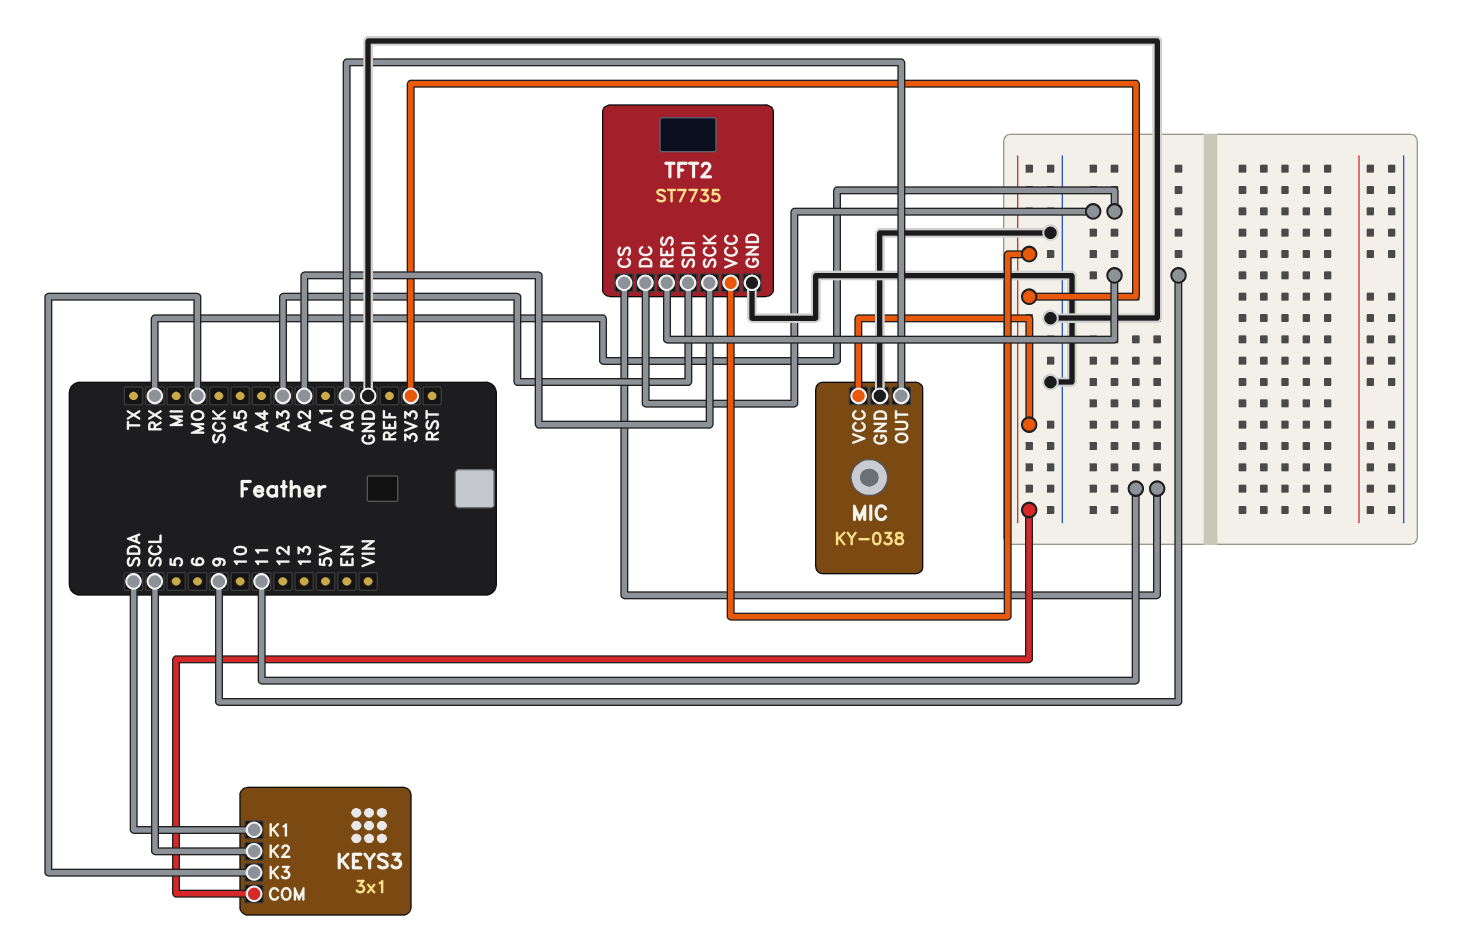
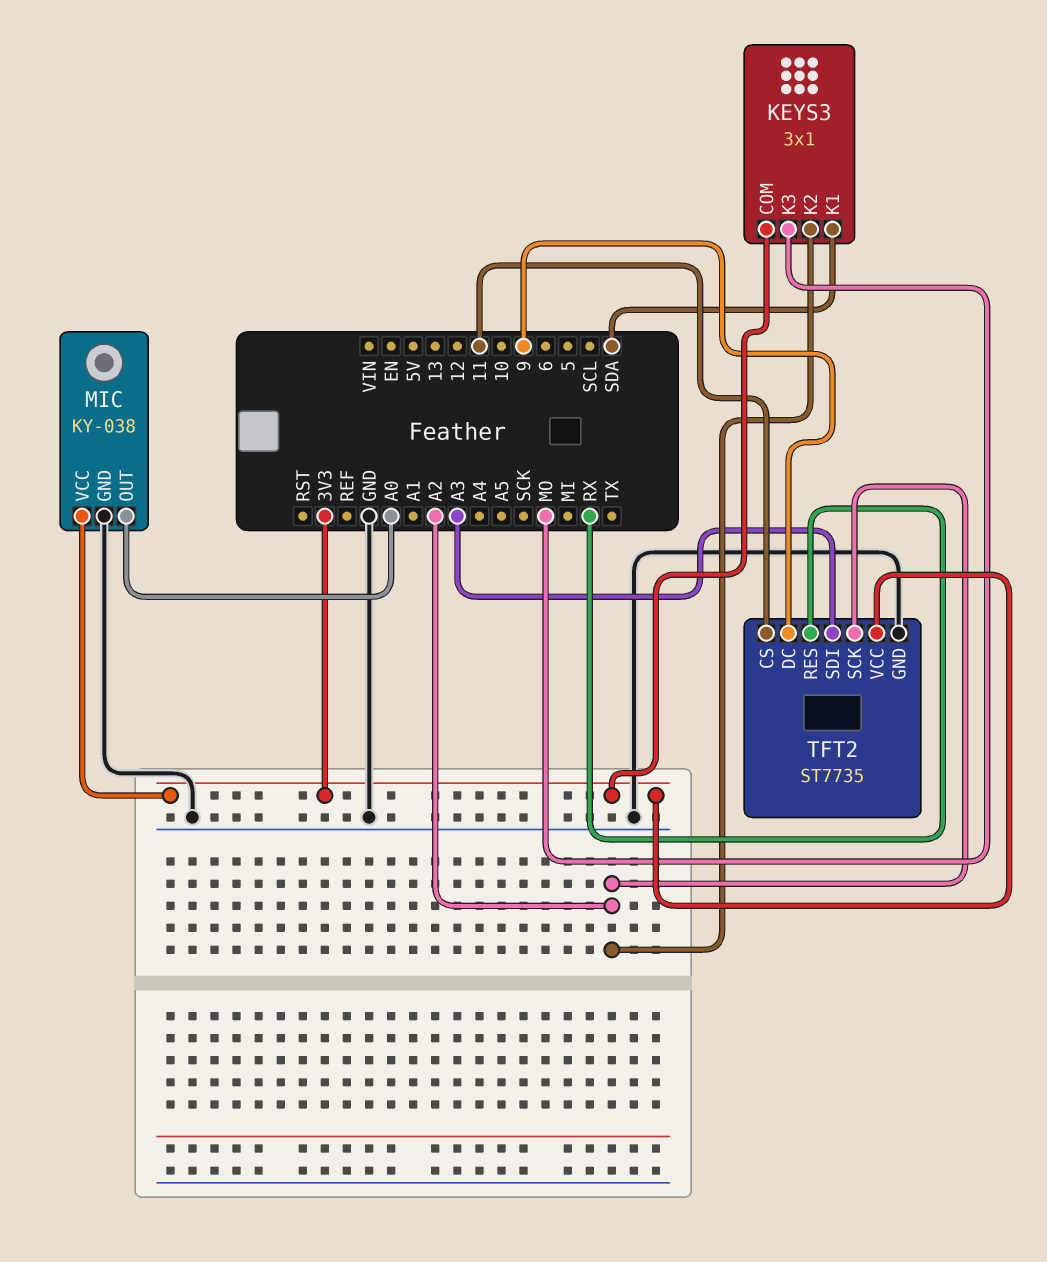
KEYS3 pin K2: SCL -> A2
TFT2 pin DC: RX -> 9
TFT2 pin RES: 9 -> RX

